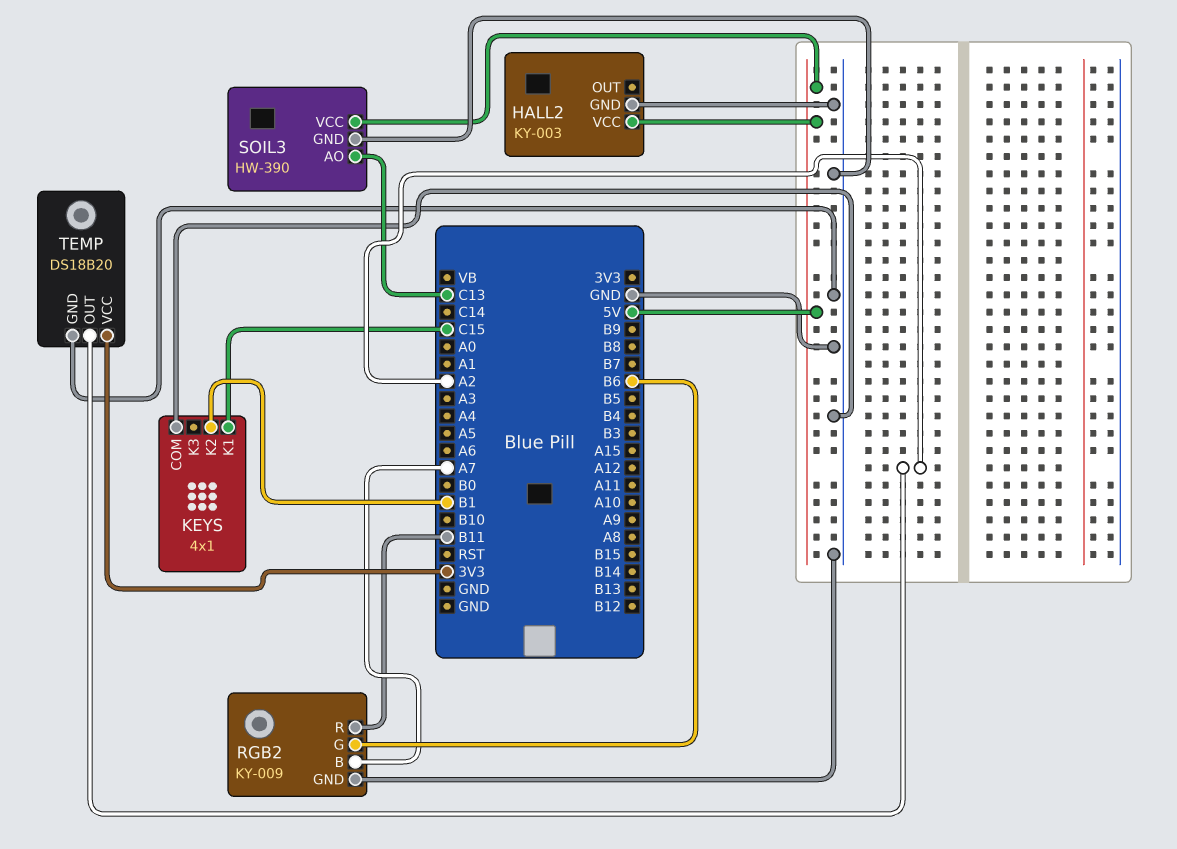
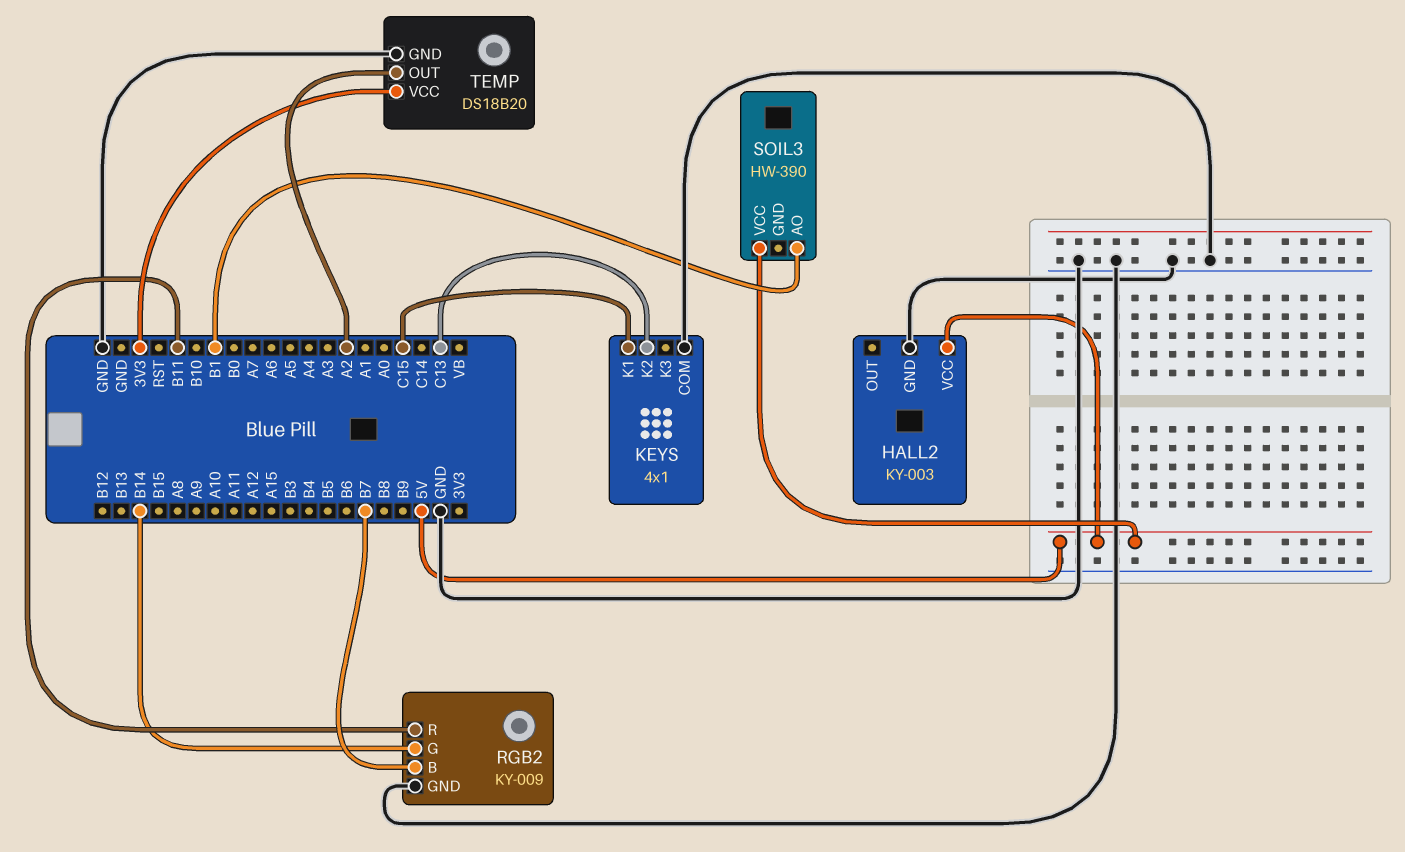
KEYS pin K2: B1 -> C13
RGB2 pin B: A7 -> B7
RGB2 pin G: B6 -> B14
SOIL3 pin AO: C13 -> B1
SOIL3 pin GND: GND -> none

